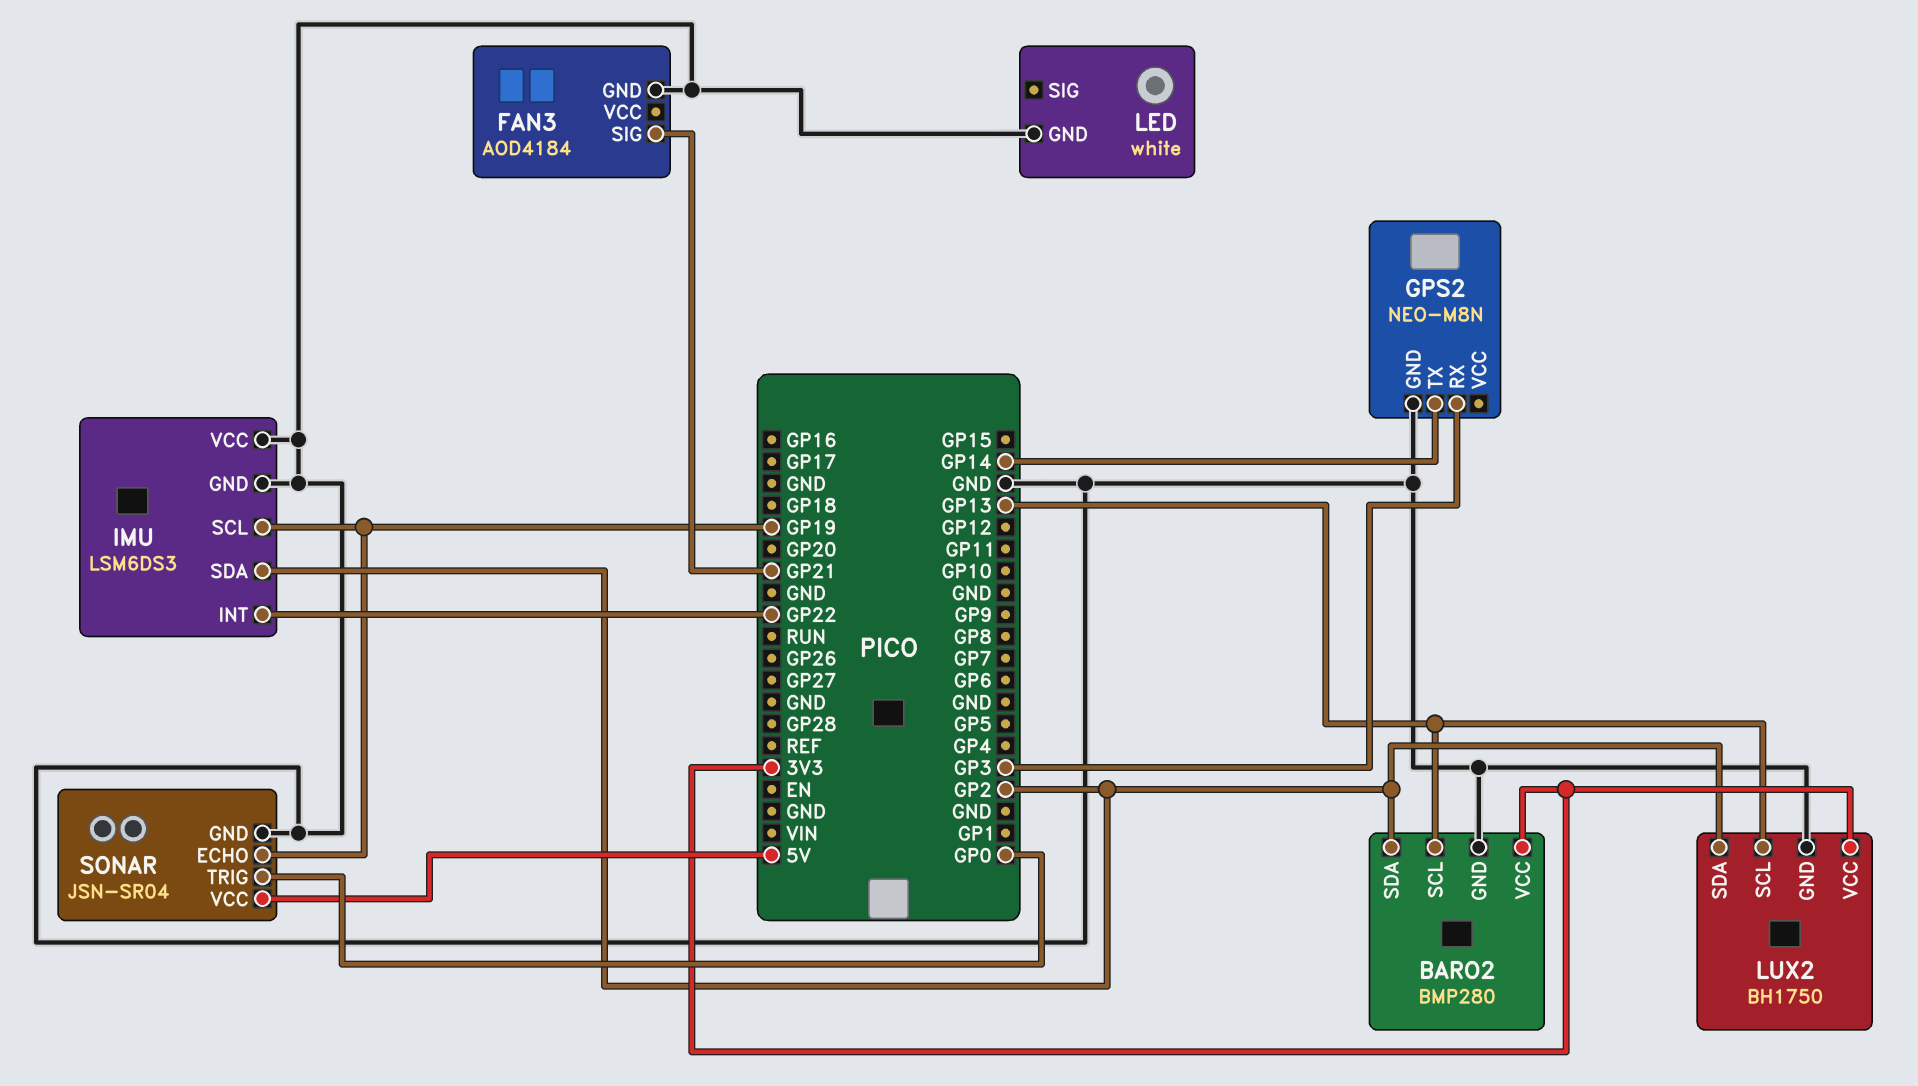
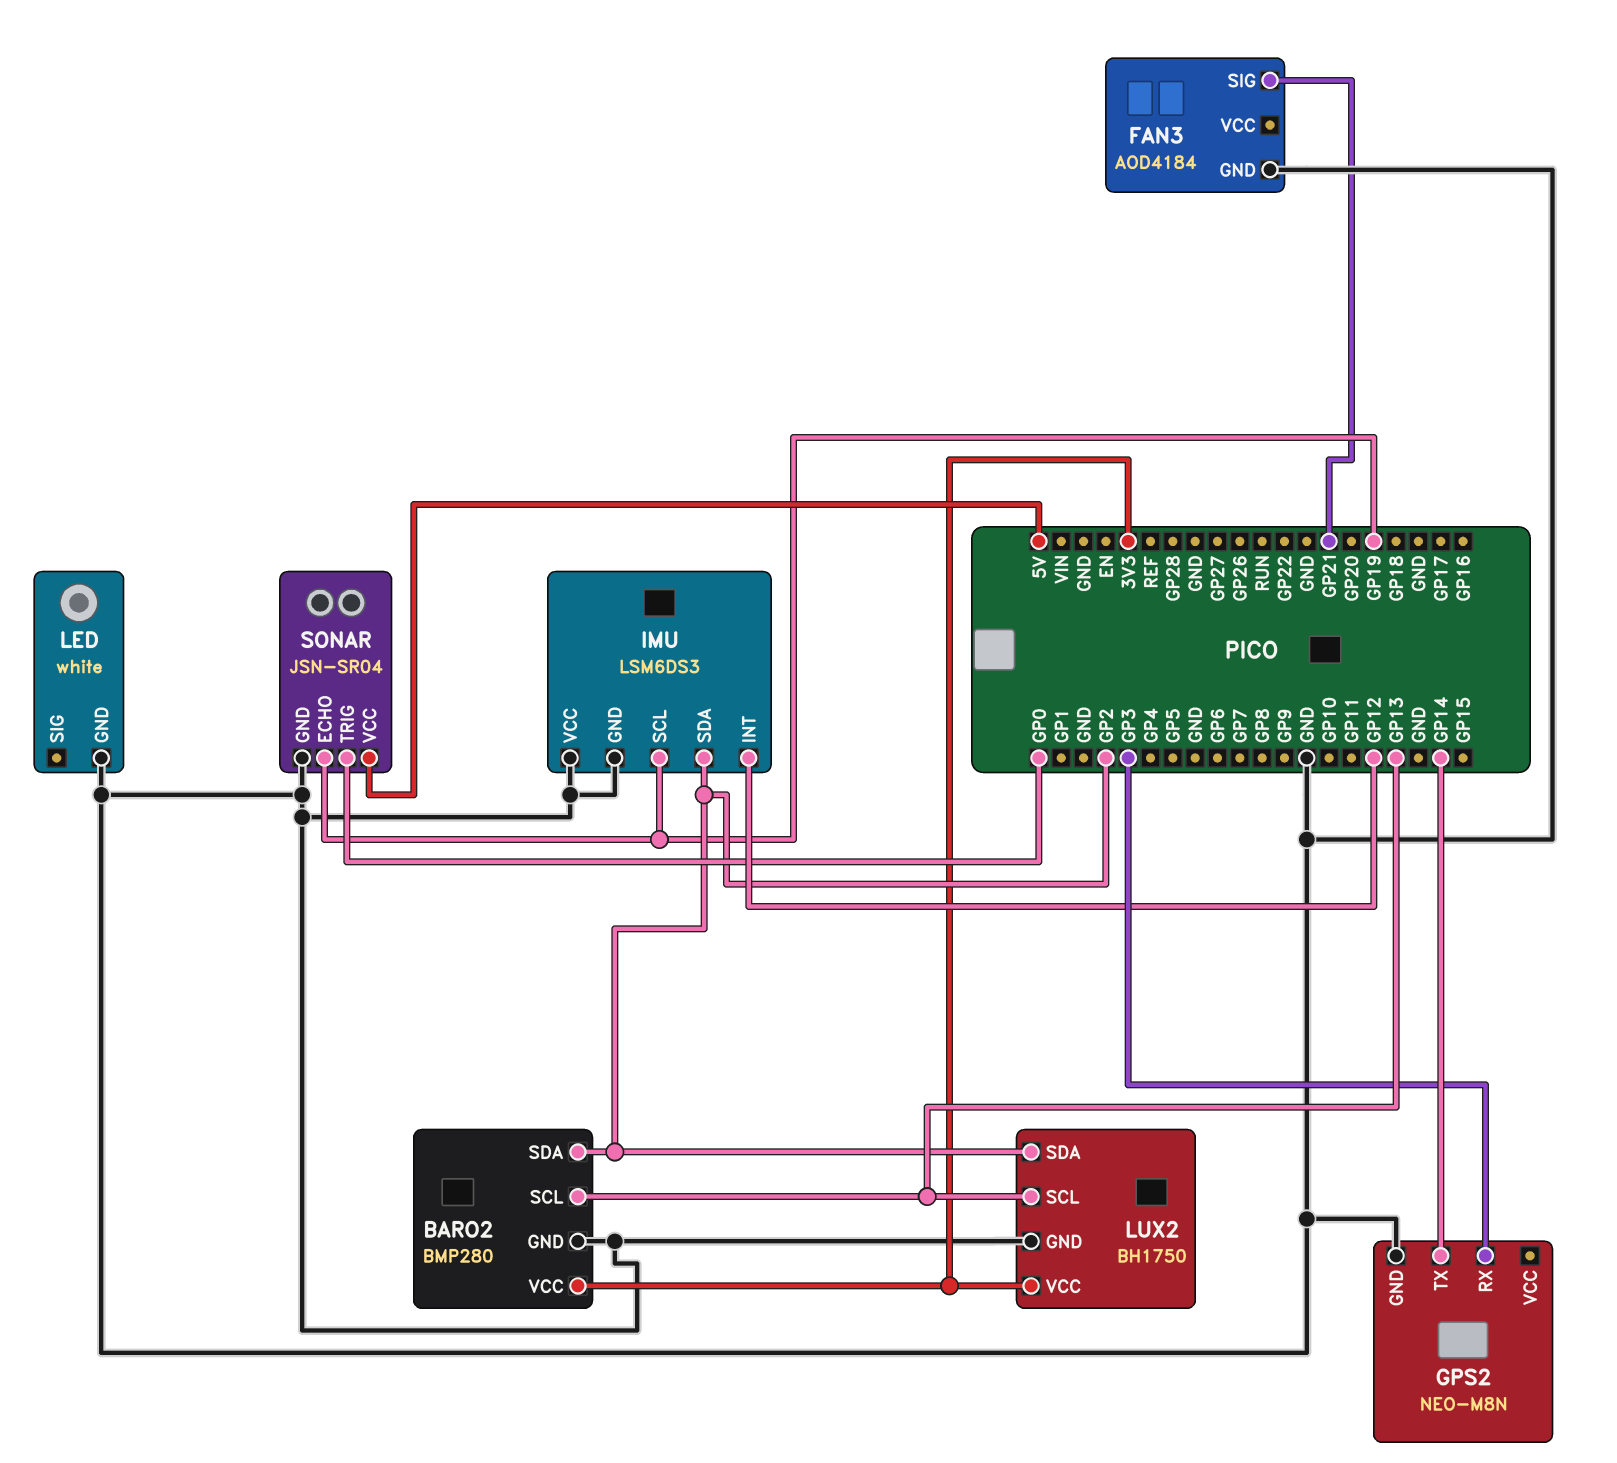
IMU pin INT: GP22 -> GP12

